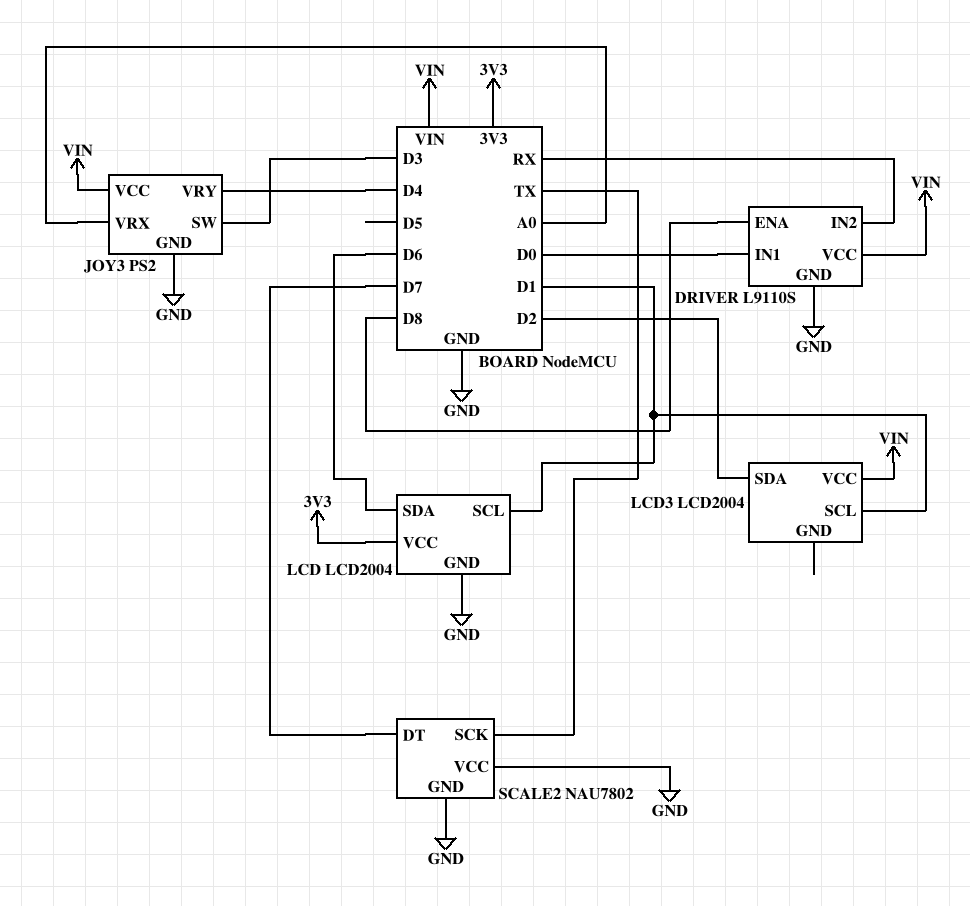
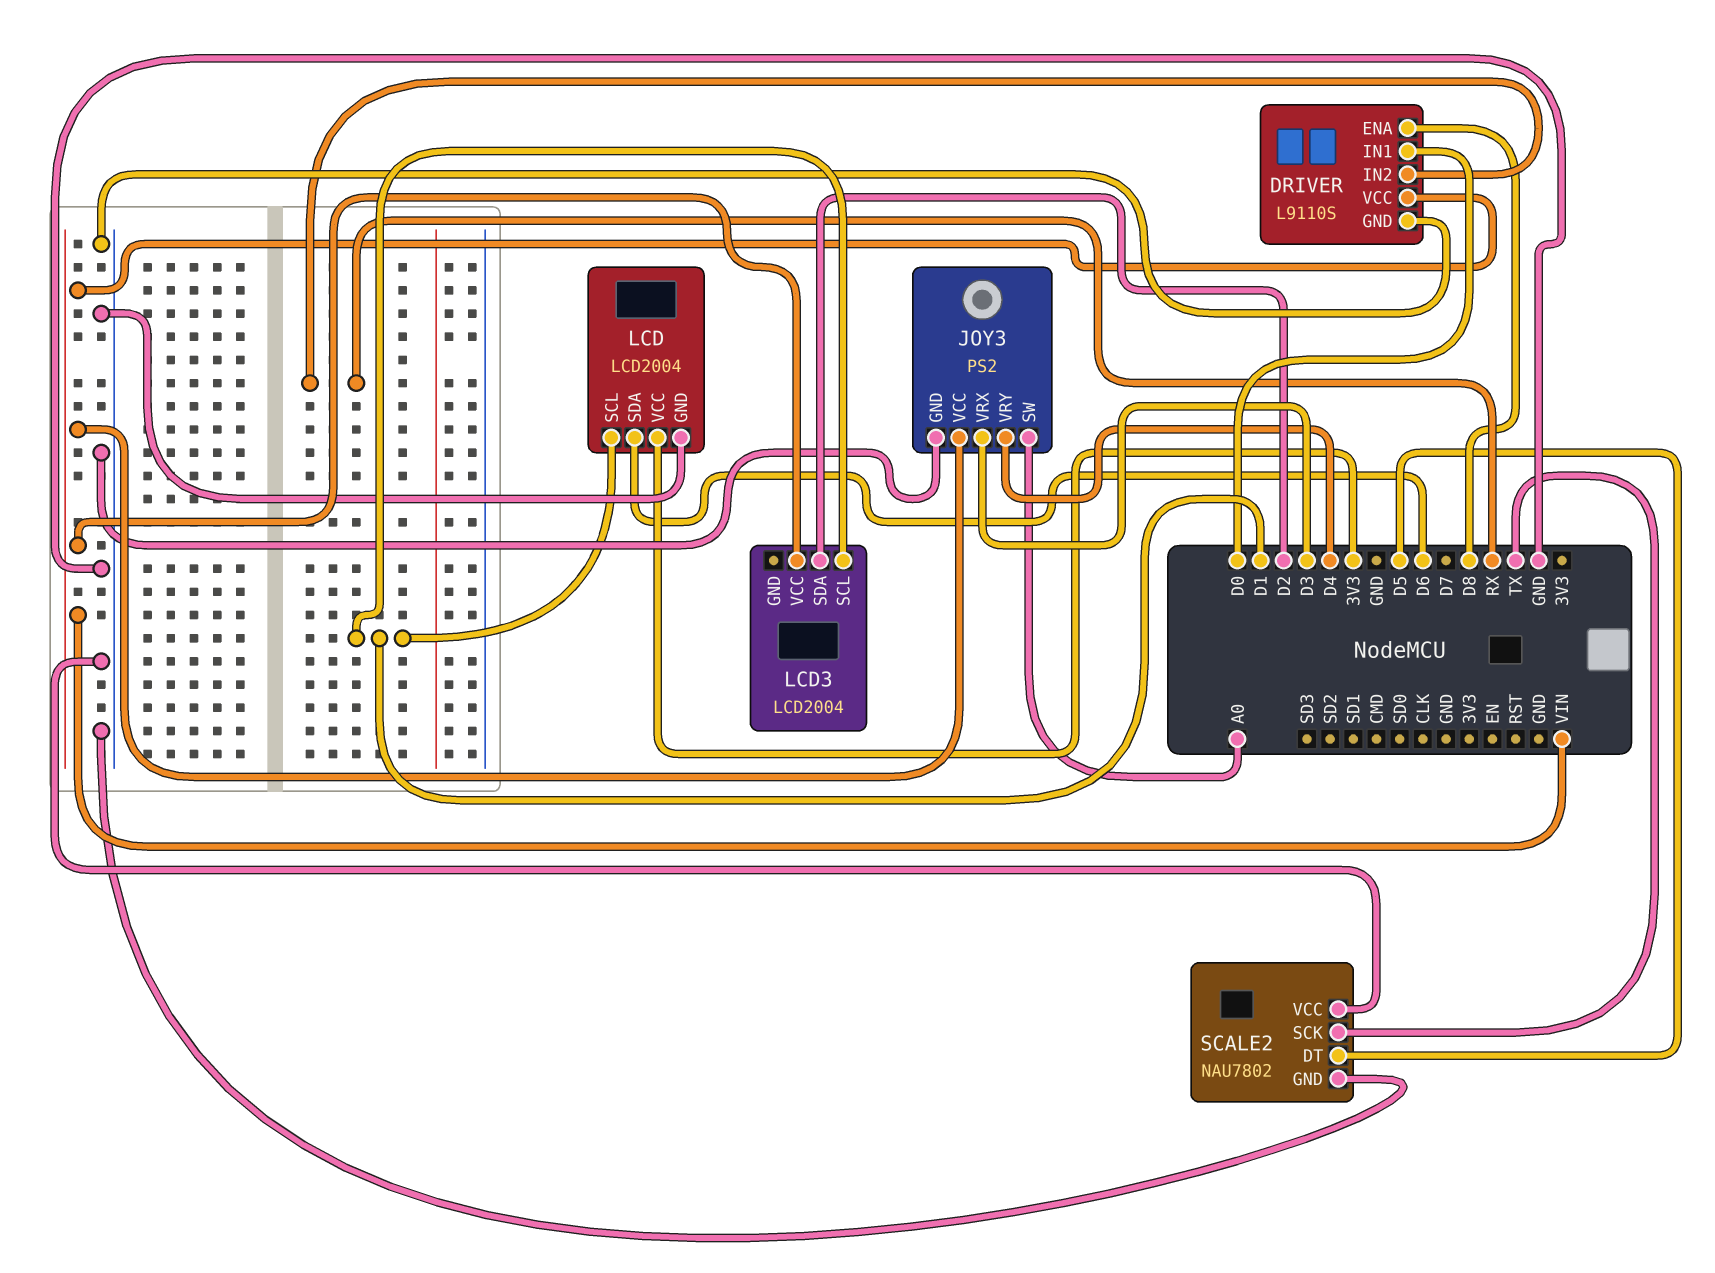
JOY3 pin SW: D3 -> A0
JOY3 pin VRX: A0 -> D3
SCALE2 pin DT: D7 -> D5

